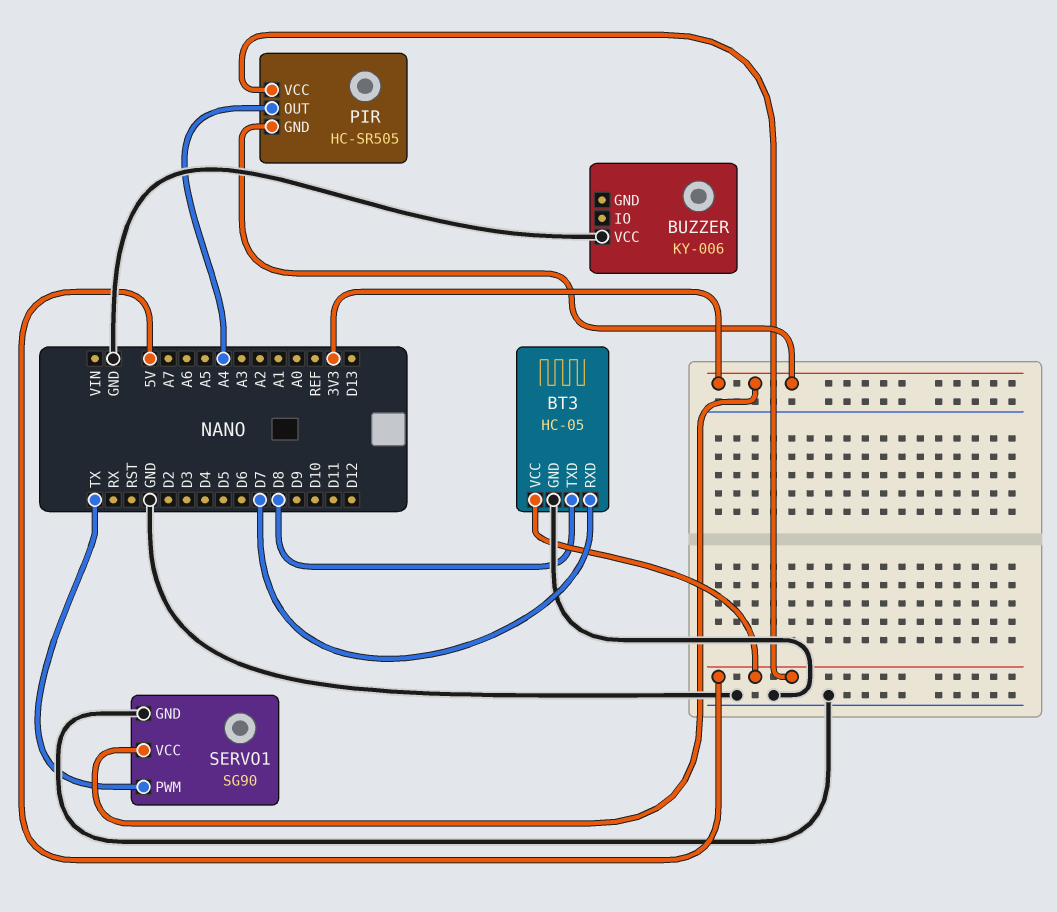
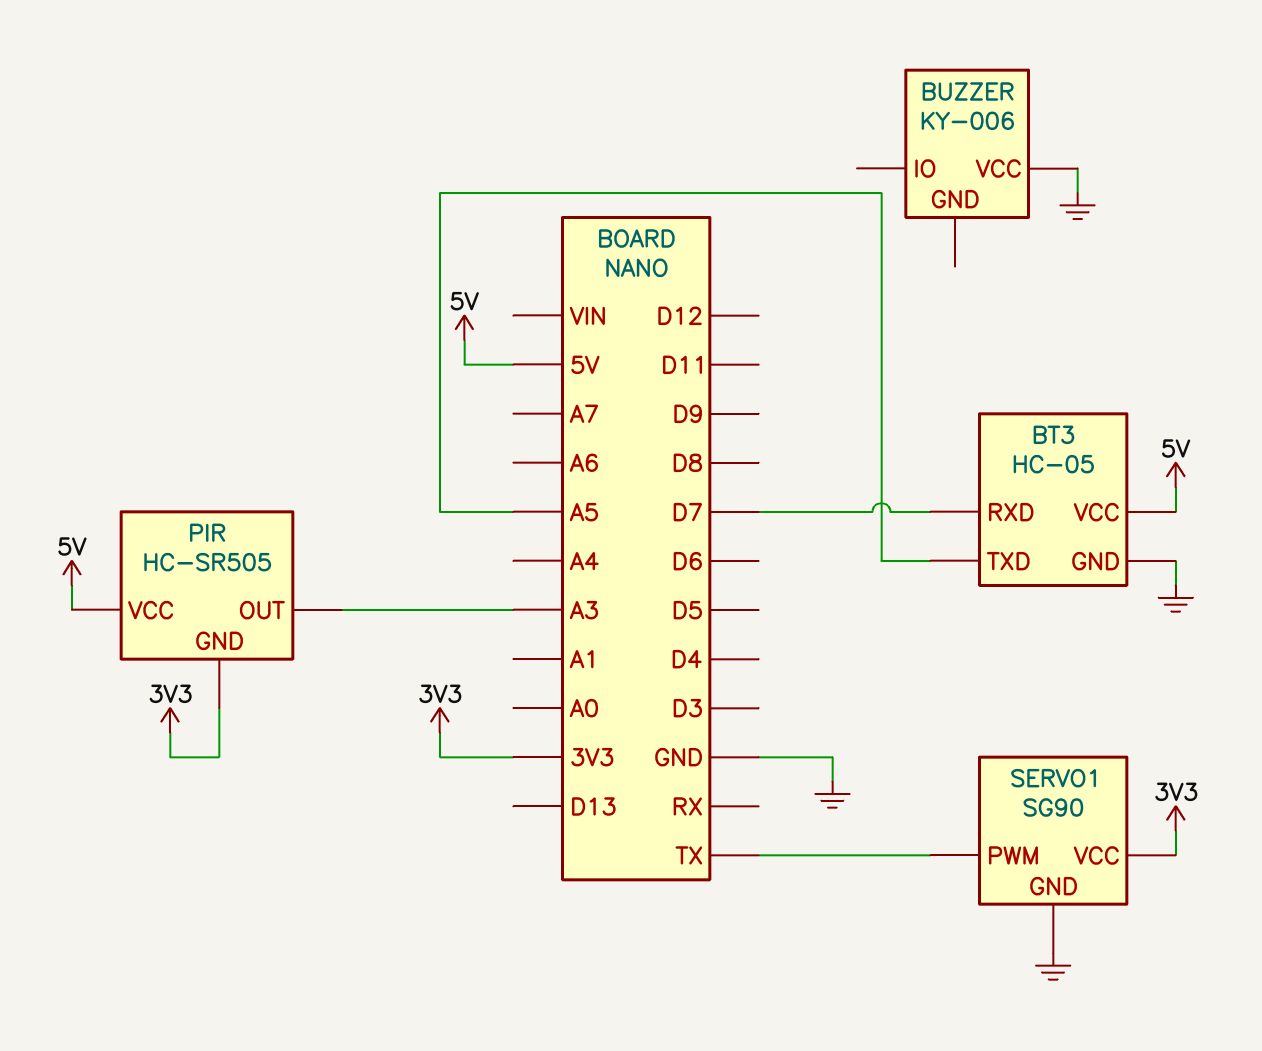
BT3 pin TXD: D8 -> A5
PIR pin OUT: A4 -> A3

